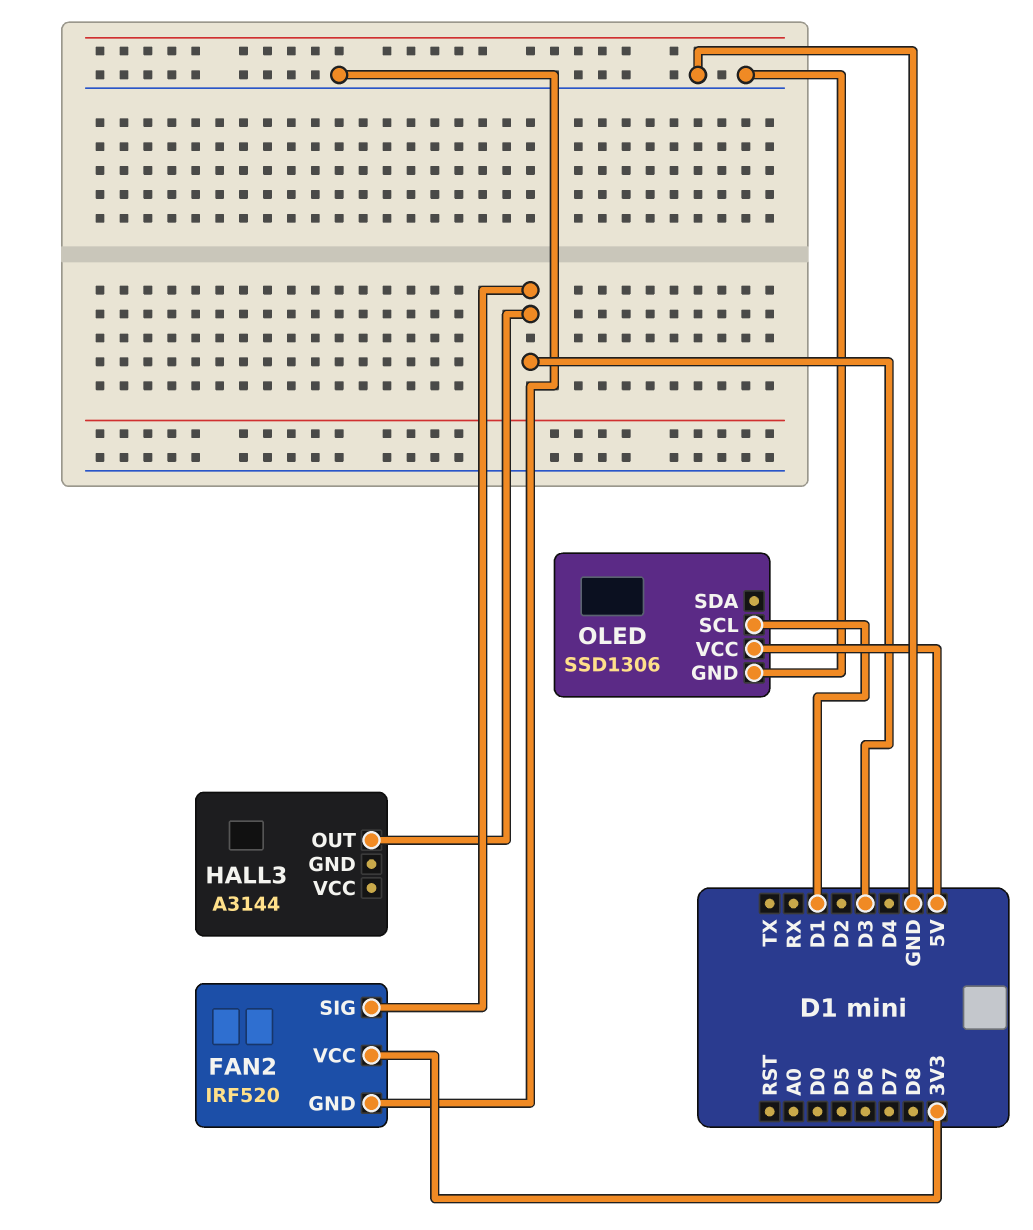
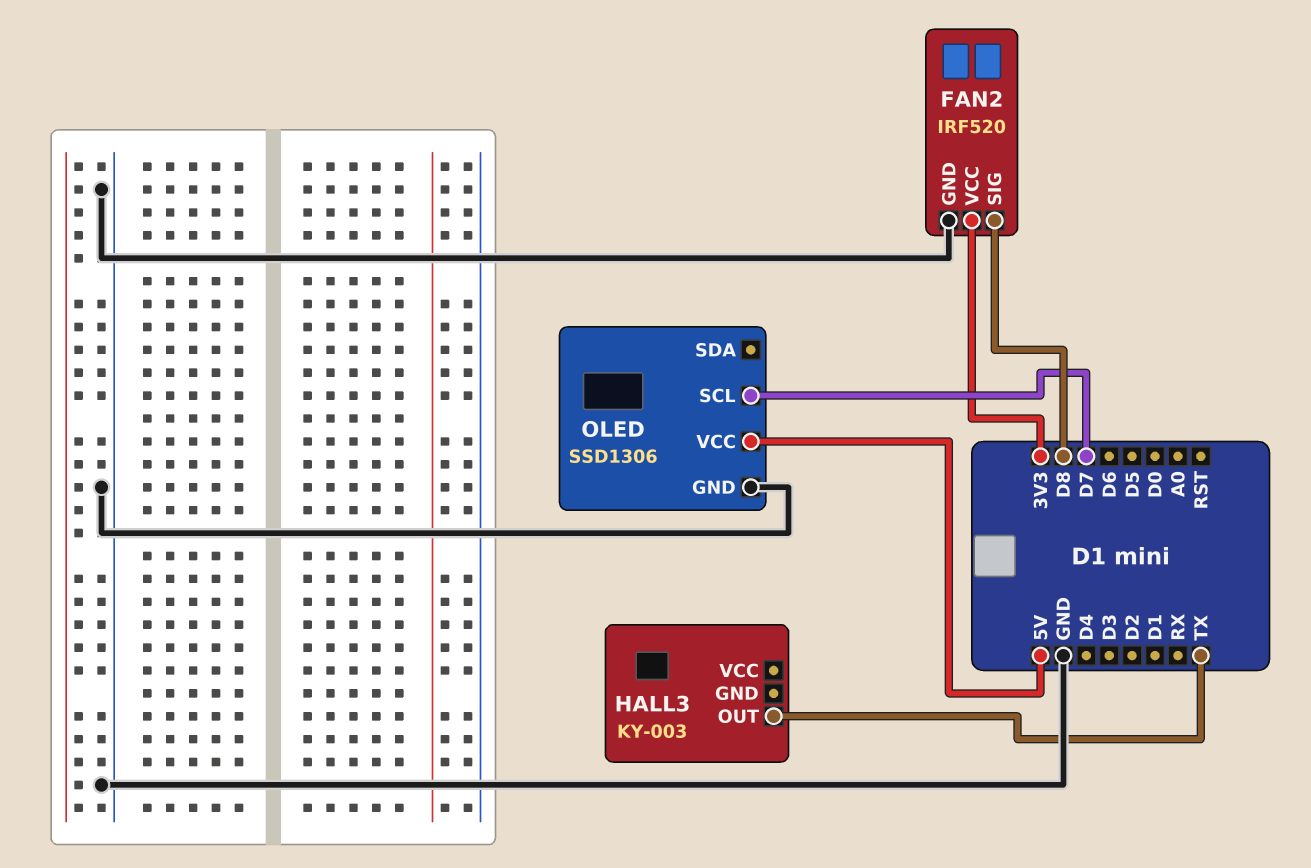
FAN2 pin SIG: D3 -> D8
HALL3: A3144 -> KY-003
HALL3 pin OUT: D3 -> TX
OLED pin SCL: D1 -> D7

